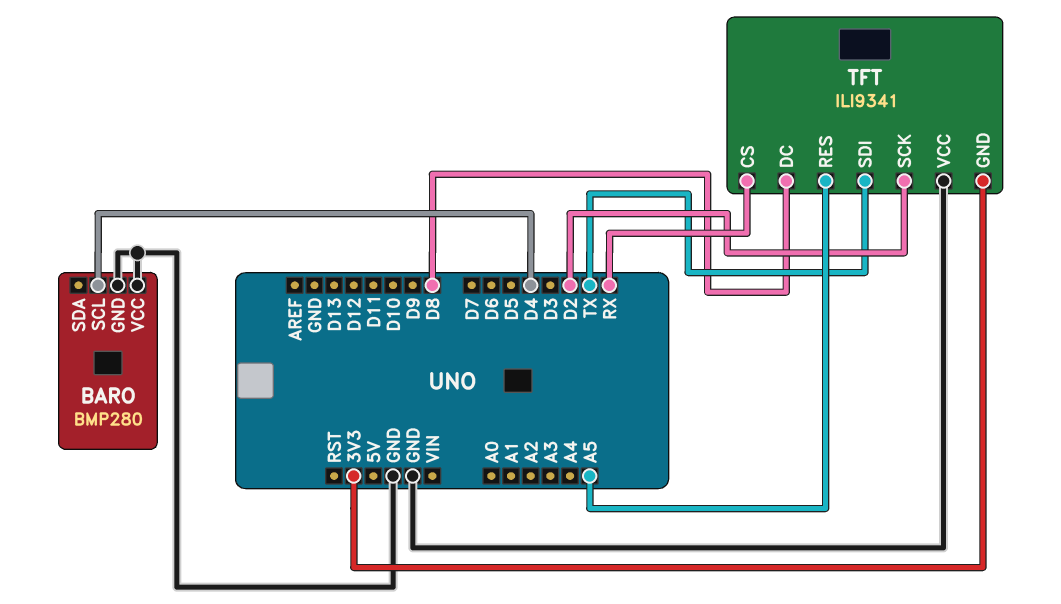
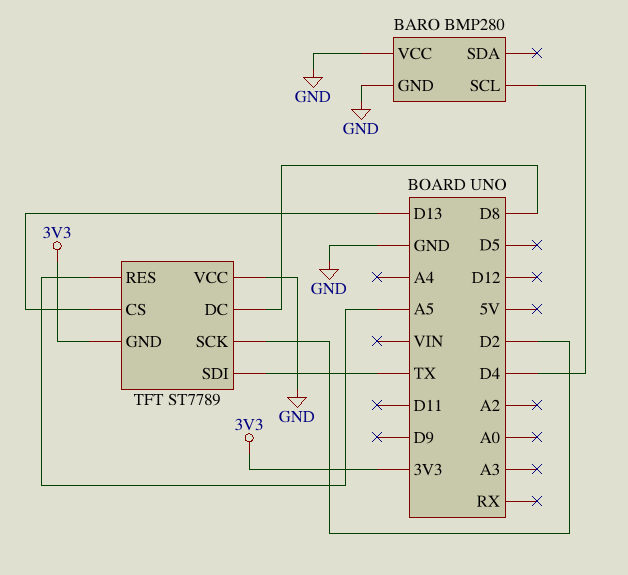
TFT: ILI9341 -> ST7789
TFT pin CS: RX -> D13

